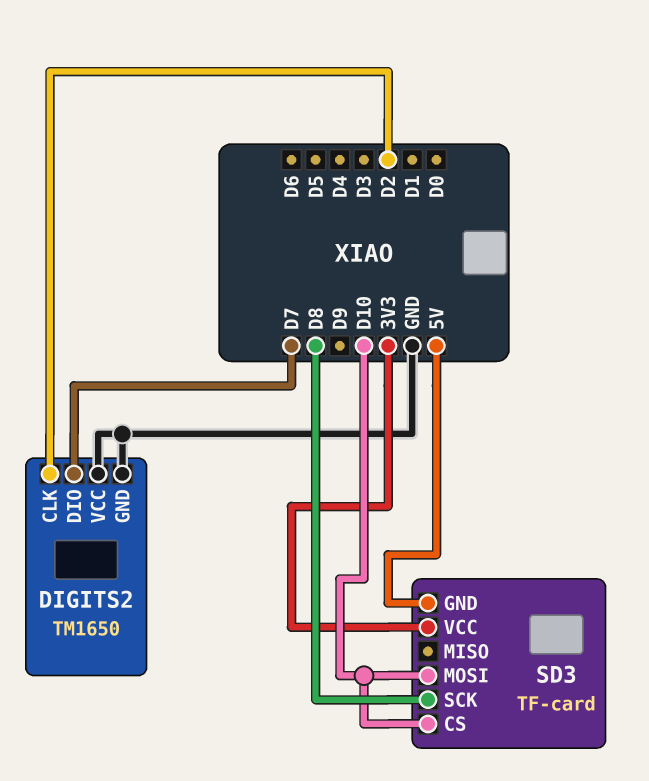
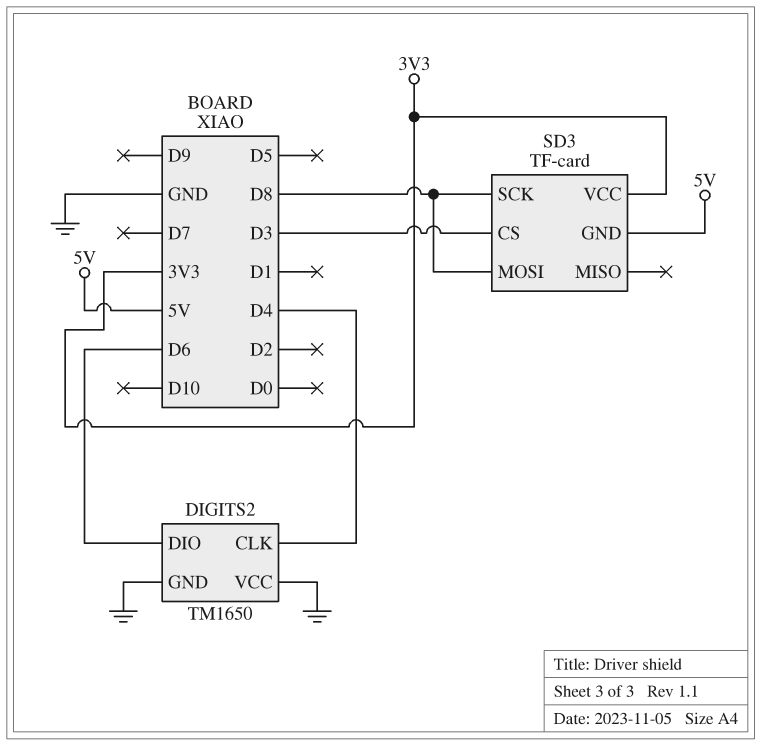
DIGITS2 pin CLK: D2 -> D4
DIGITS2 pin DIO: D7 -> D6
SD3 pin CS: D10 -> D3
SD3 pin MOSI: D10 -> D8

